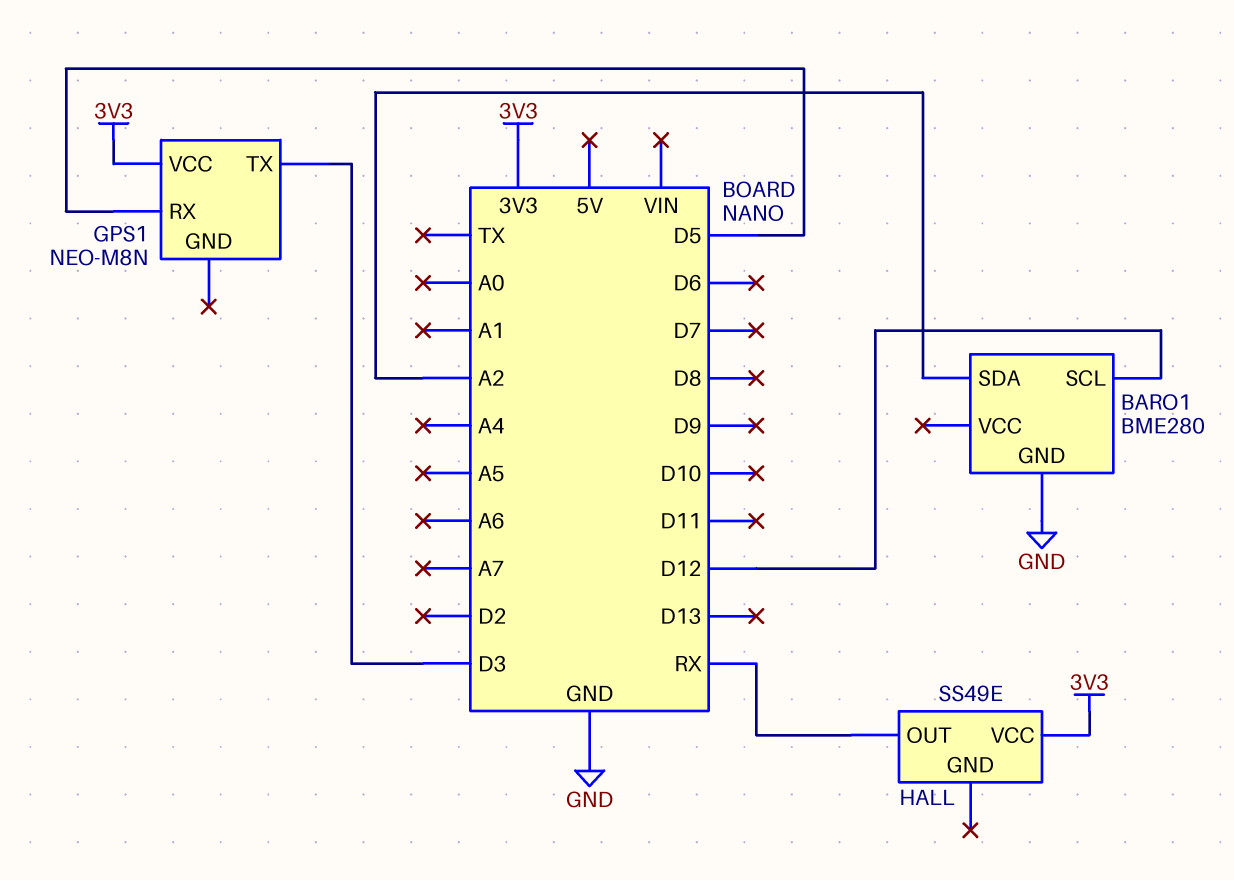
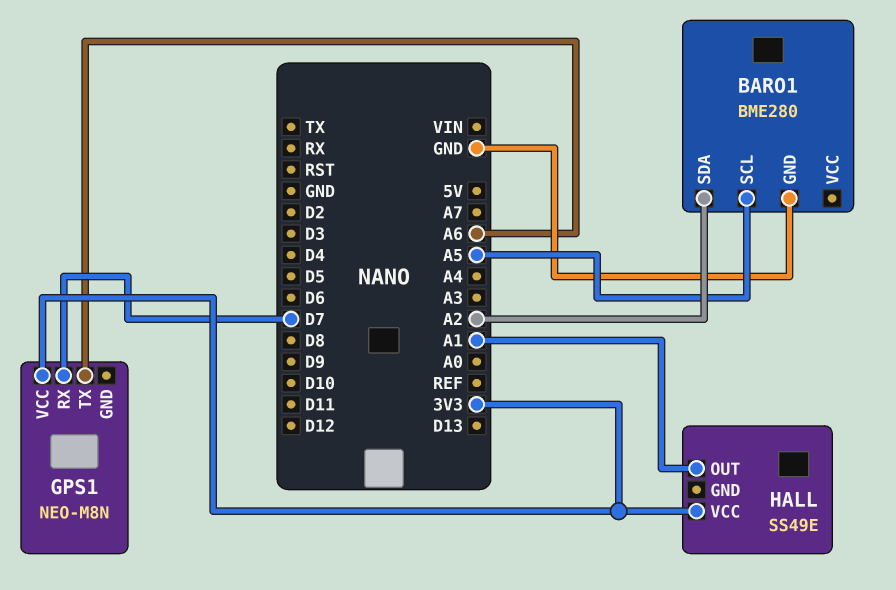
BARO1 pin SCL: D12 -> A5
GPS1 pin RX: D5 -> D7
GPS1 pin TX: D3 -> A6
HALL pin OUT: RX -> A1

